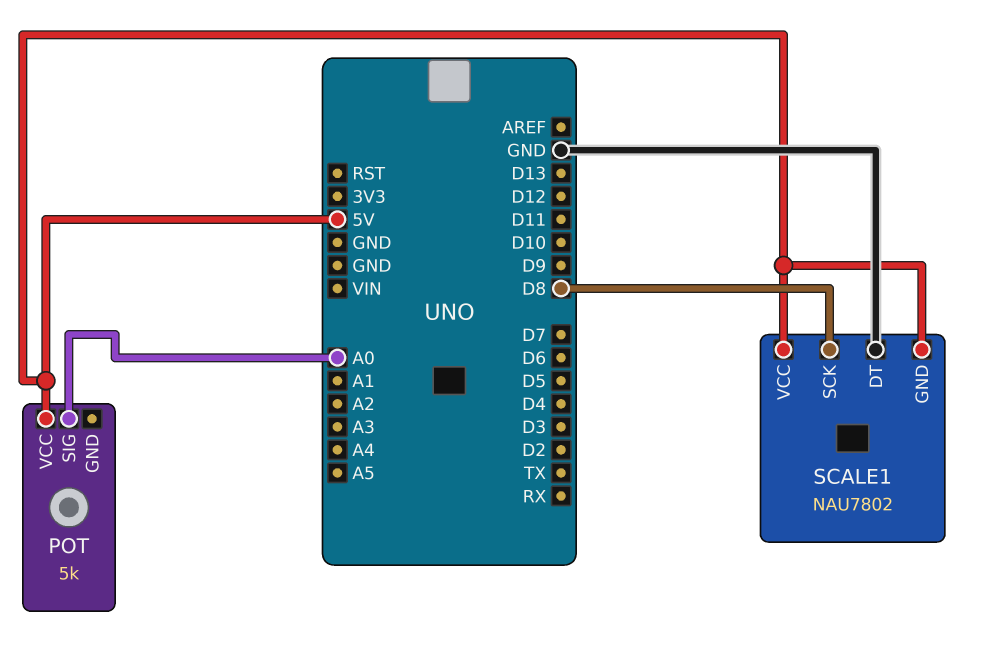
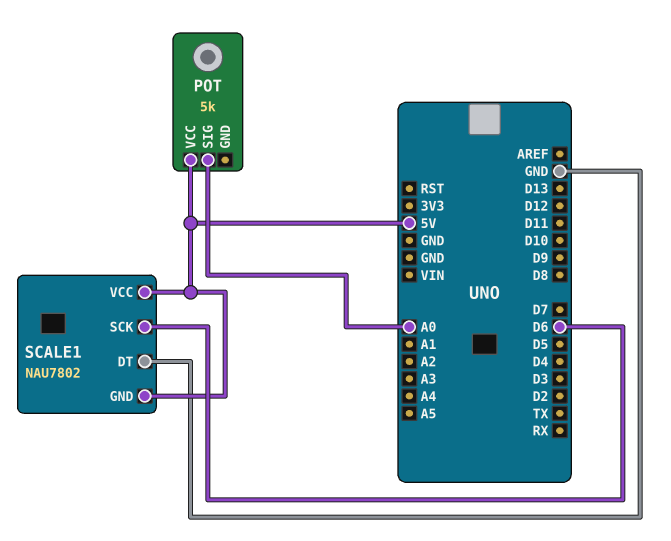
SCALE1 pin SCK: D8 -> D6

